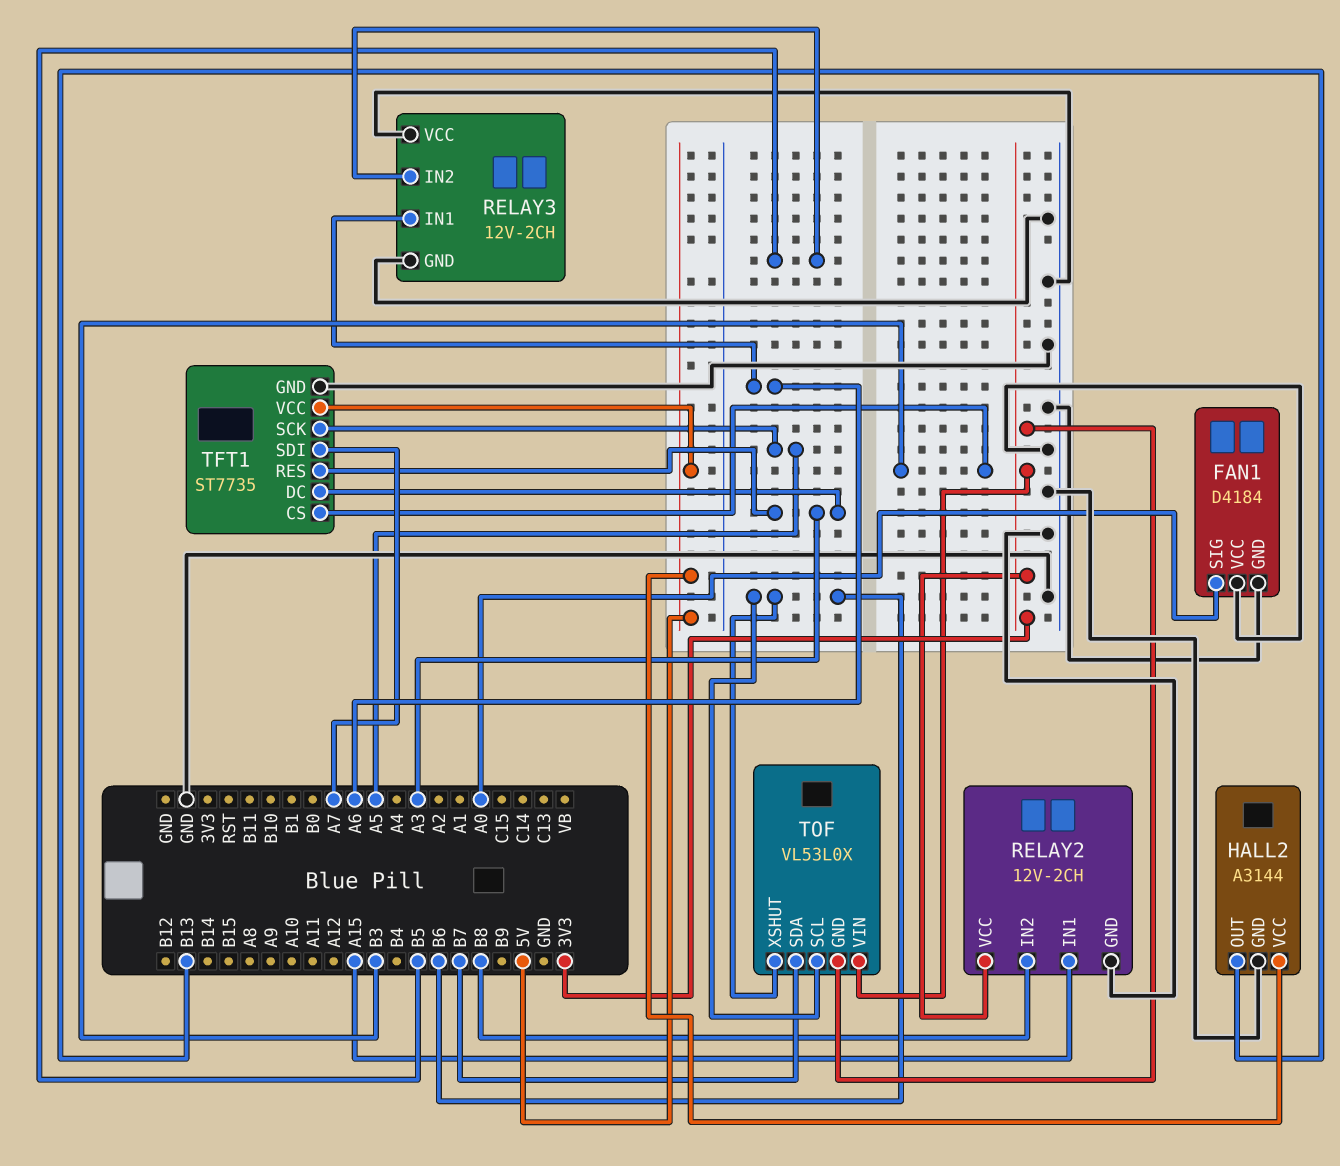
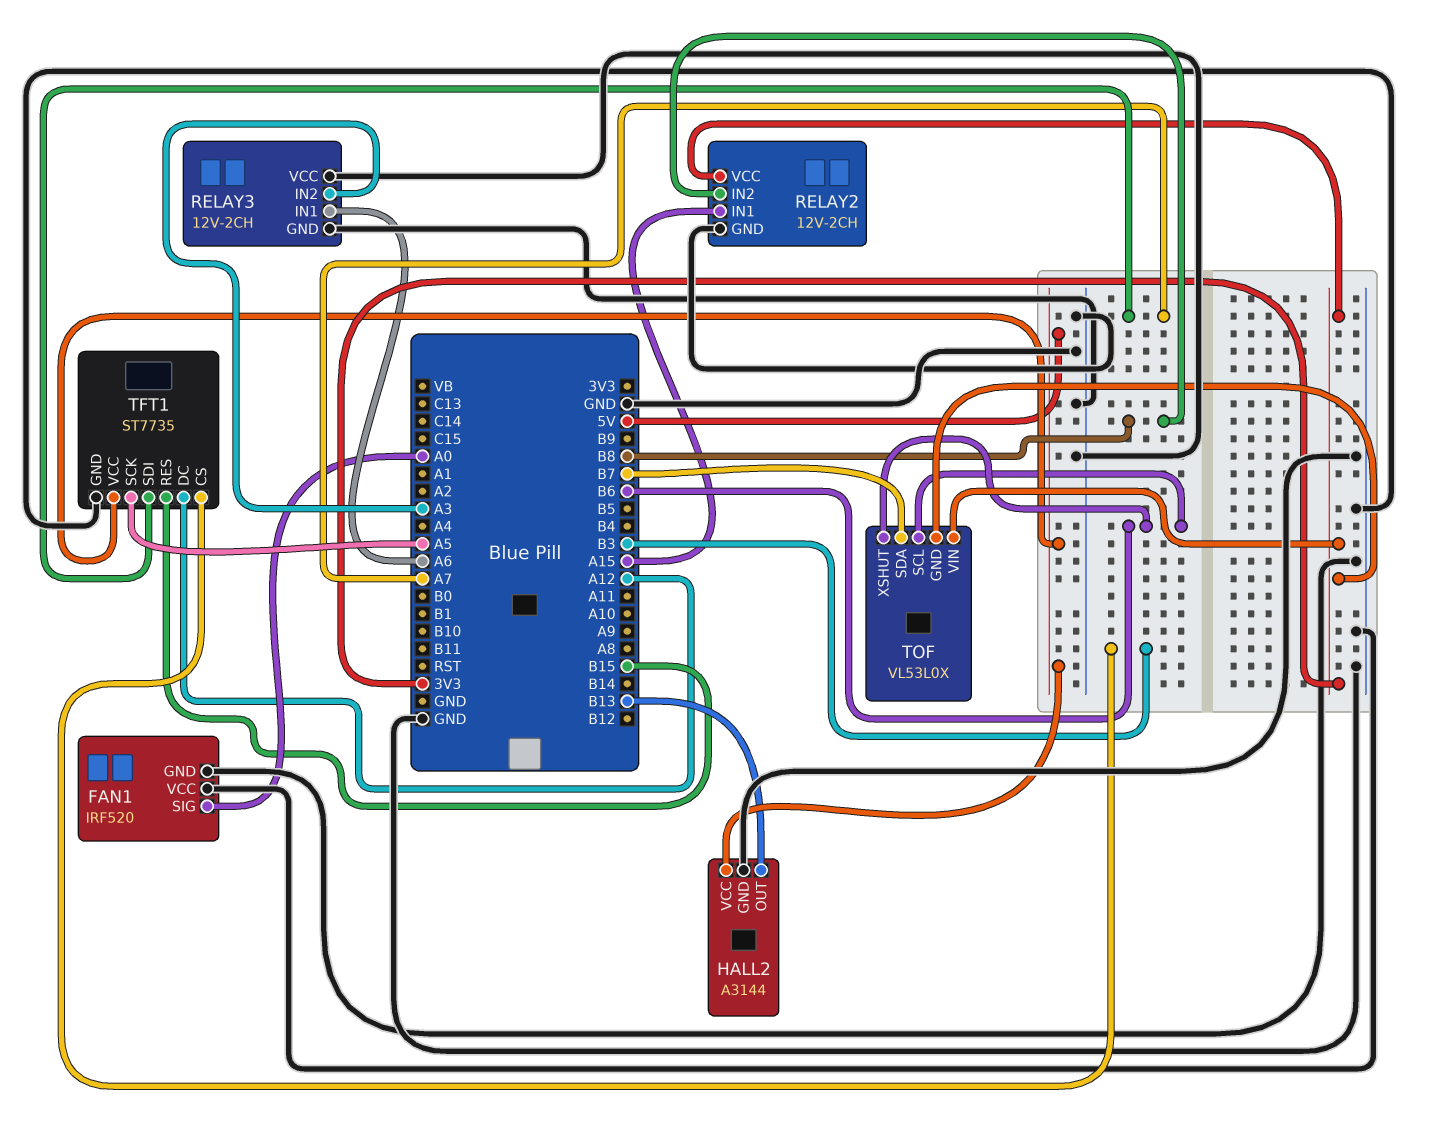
FAN1: D4184 -> IRF520
RELAY3 pin IN2: B5 -> A3
TFT1 pin DC: A3 -> A12
TFT1 pin RES: A3 -> B15

